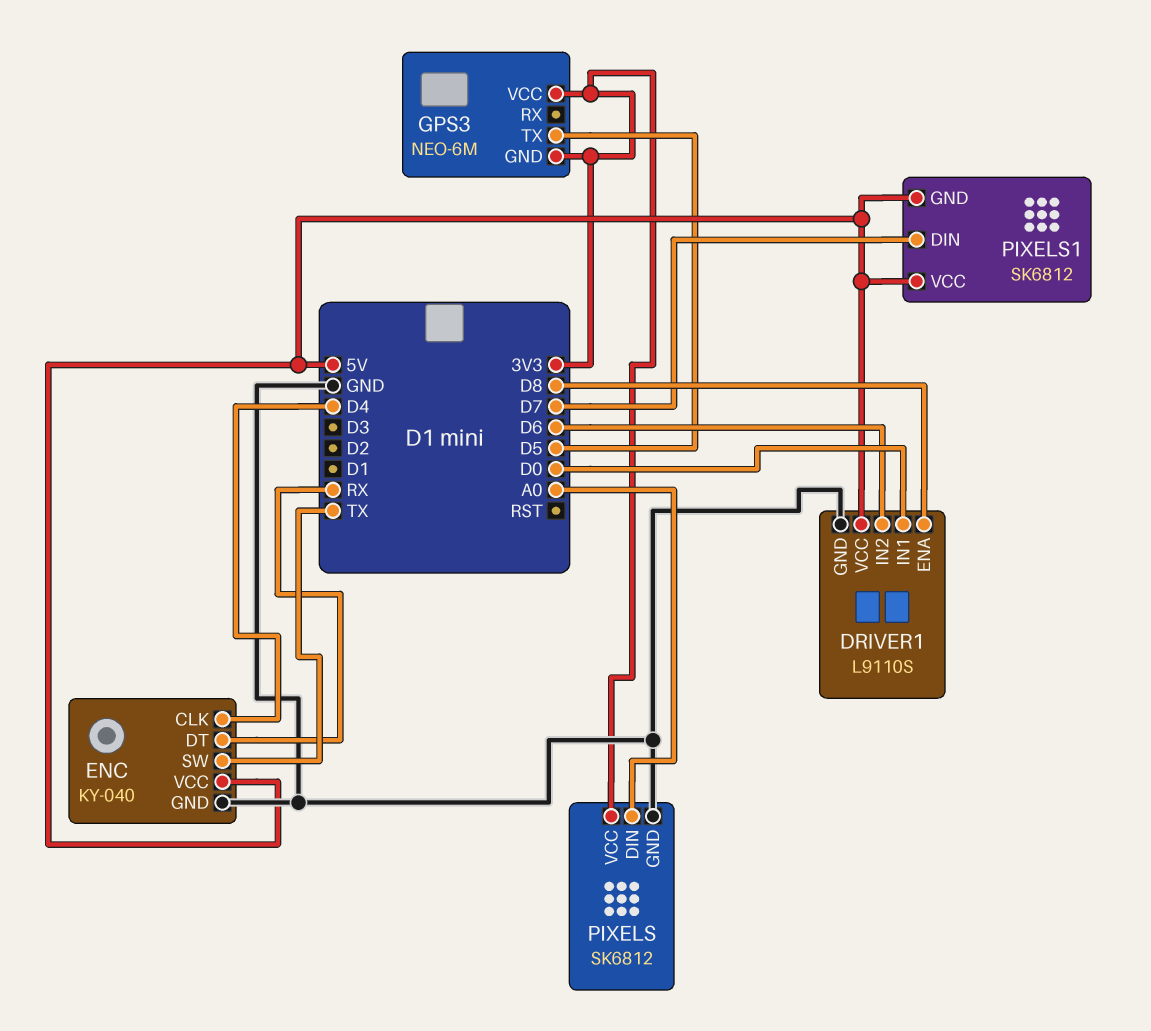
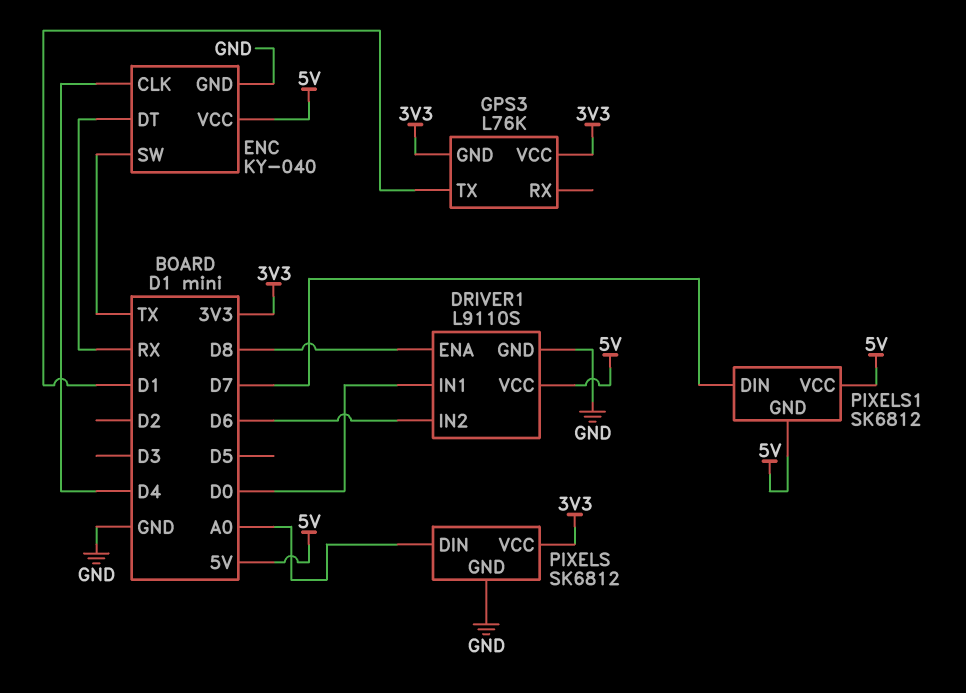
GPS3: NEO-6M -> L76K
GPS3 pin TX: D5 -> D1

